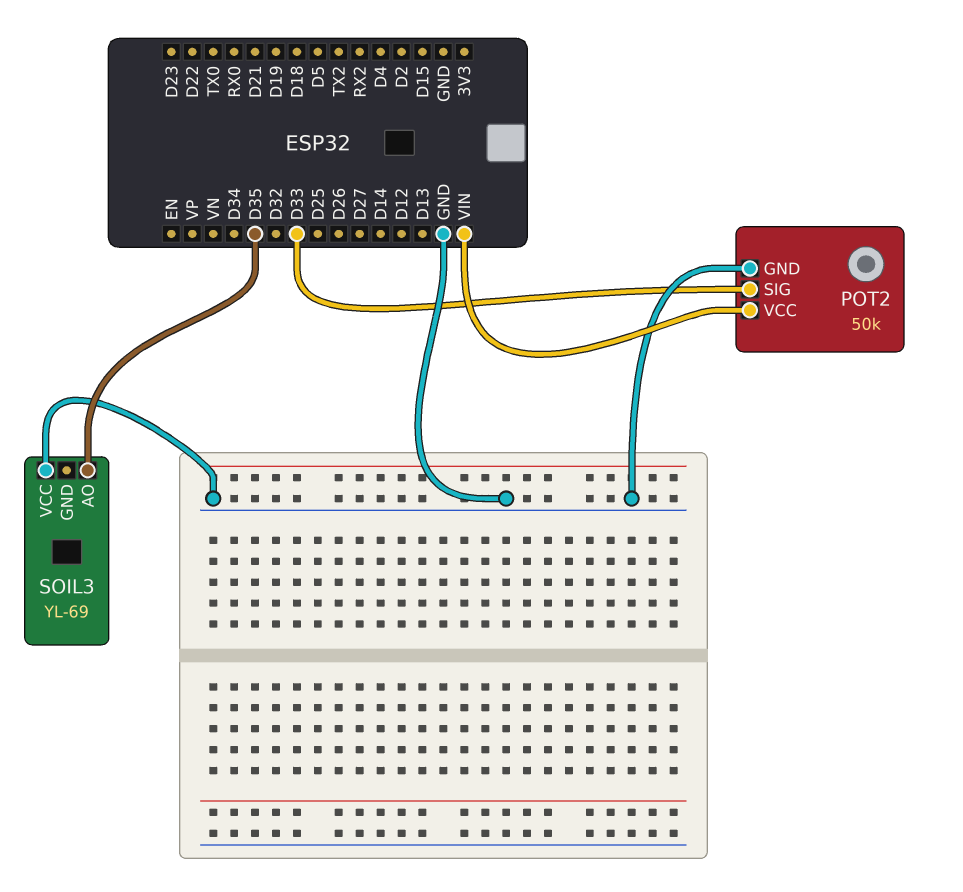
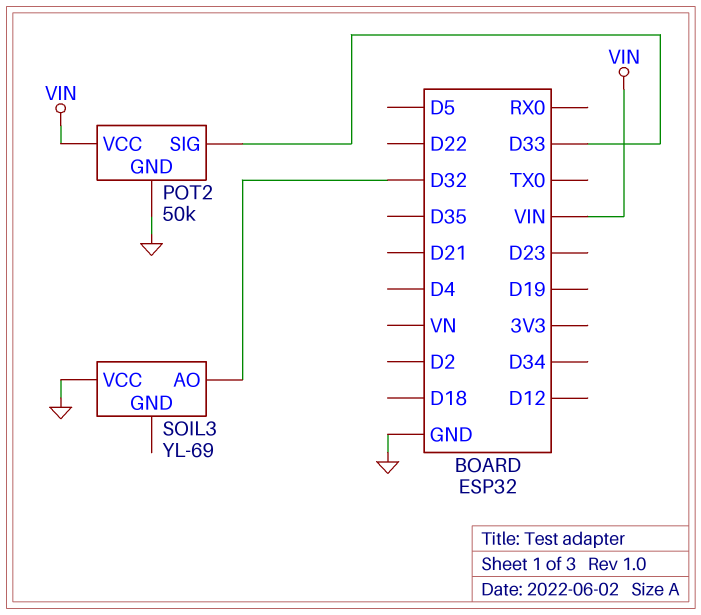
SOIL3 pin AO: D35 -> D32

